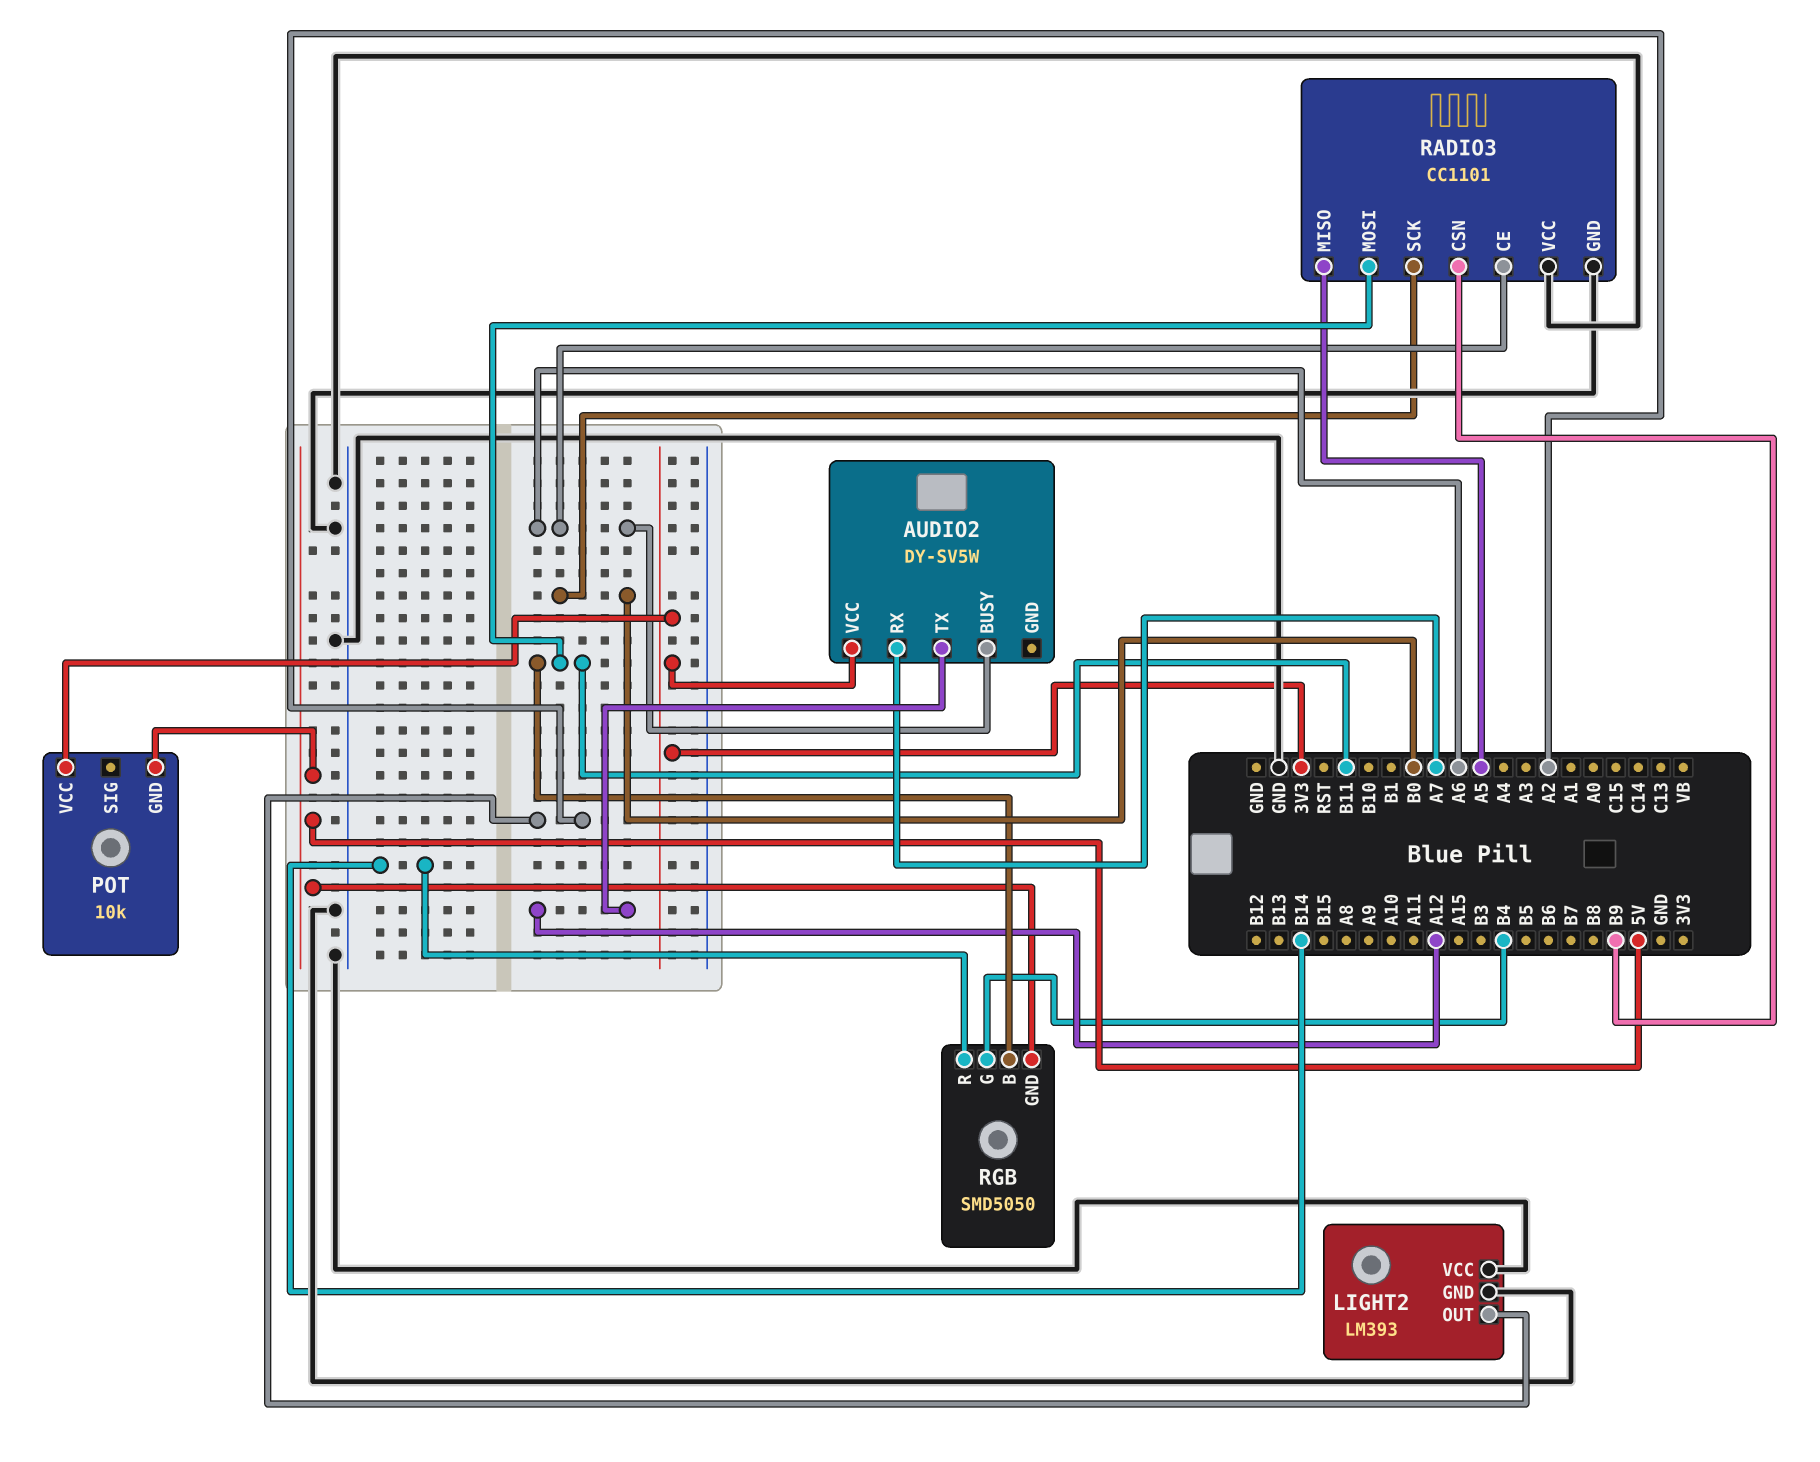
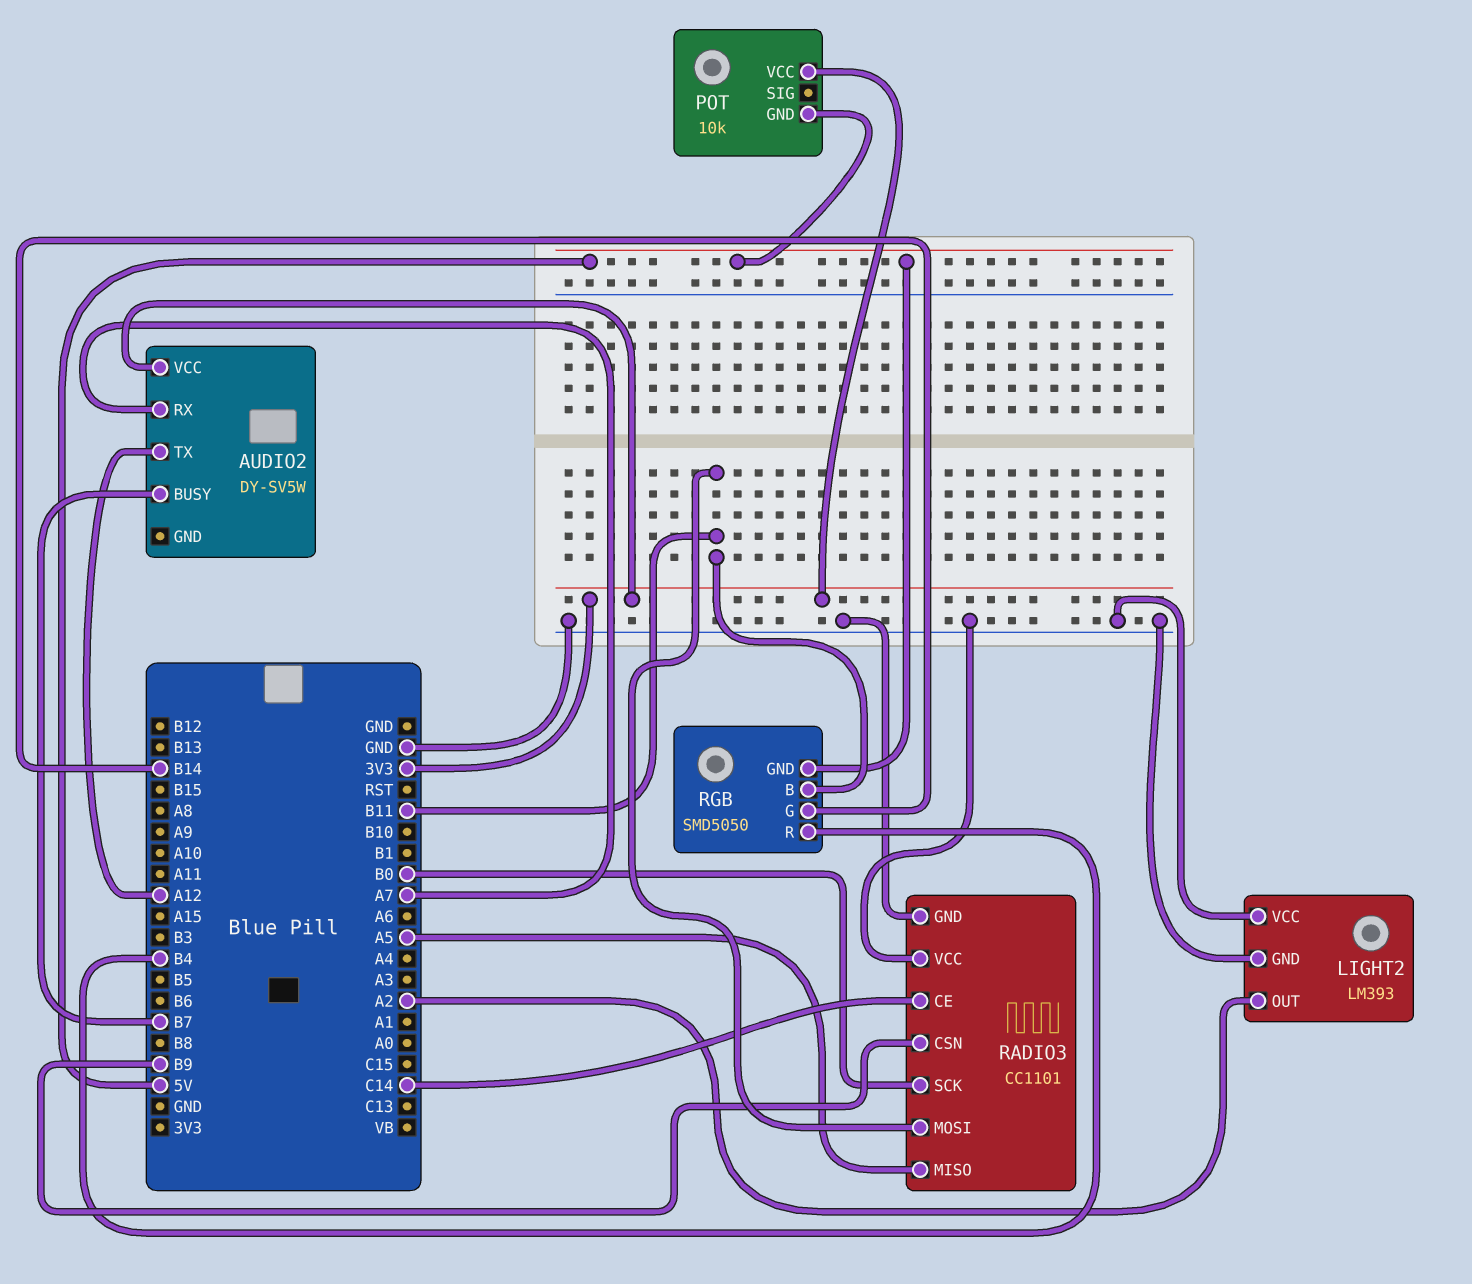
AUDIO2 pin BUSY: A6 -> B7
RADIO3 pin CE: A6 -> C14
RGB pin G: B4 -> B14
RGB pin R: B14 -> B4

